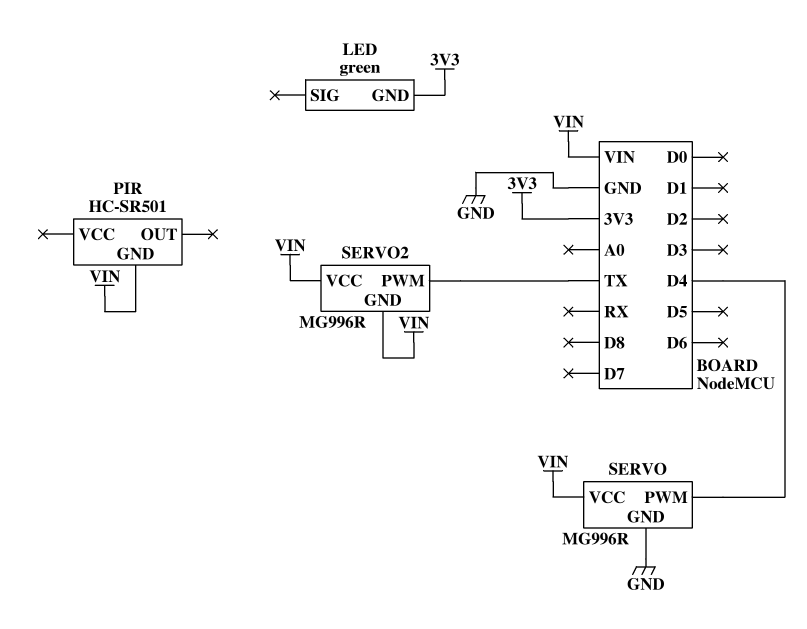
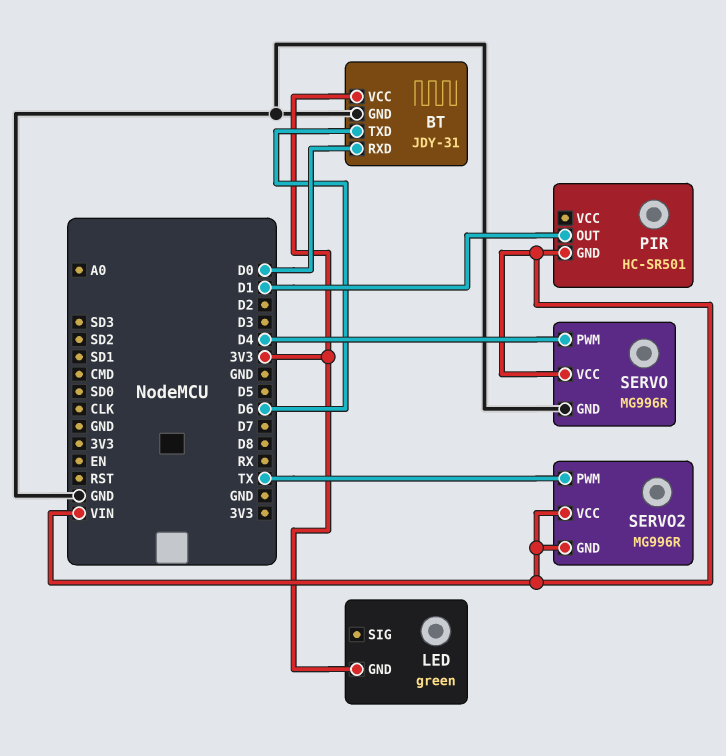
BT: none -> JDY-31
BT pin GND: none -> GND
BT pin RXD: none -> D0
BT pin TXD: none -> D6
BT pin VCC: none -> 3V3
PIR pin OUT: none -> D1

